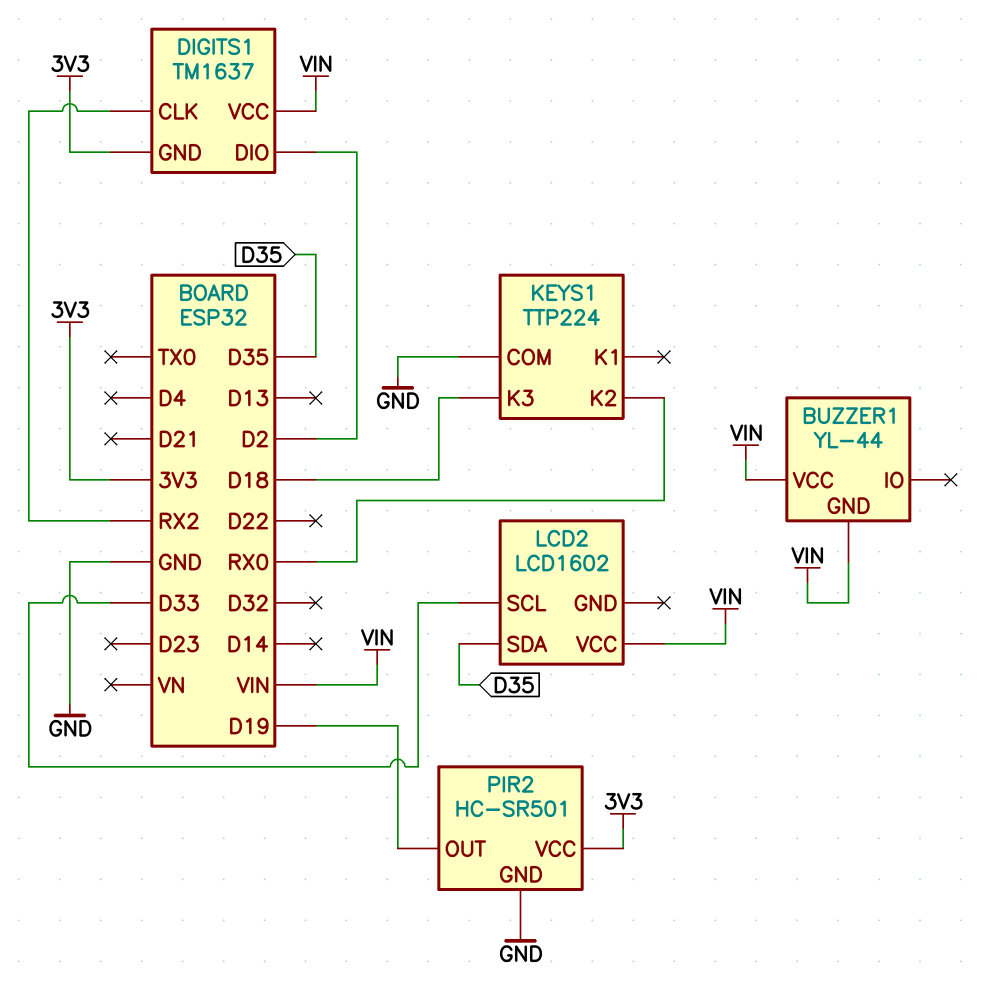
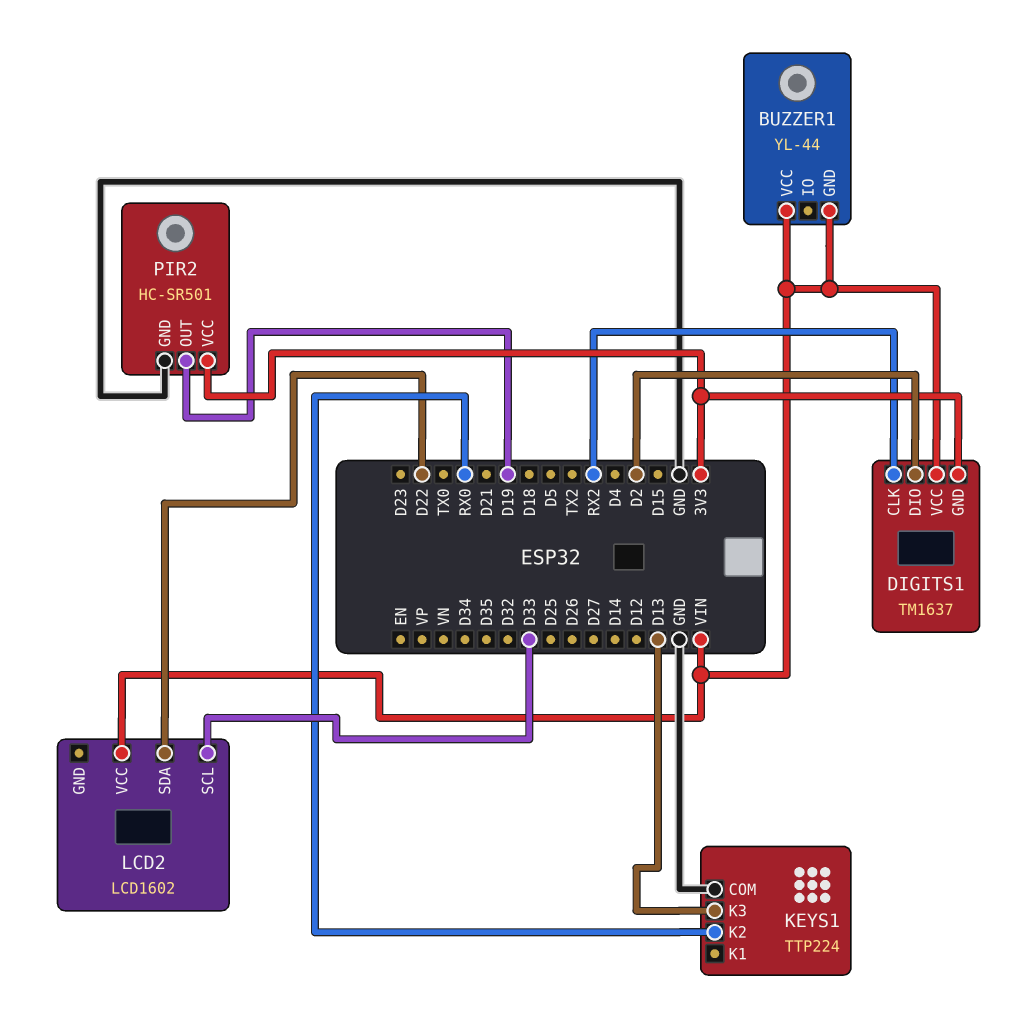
KEYS1 pin K3: D18 -> D13
LCD2 pin SDA: D35 -> D22

